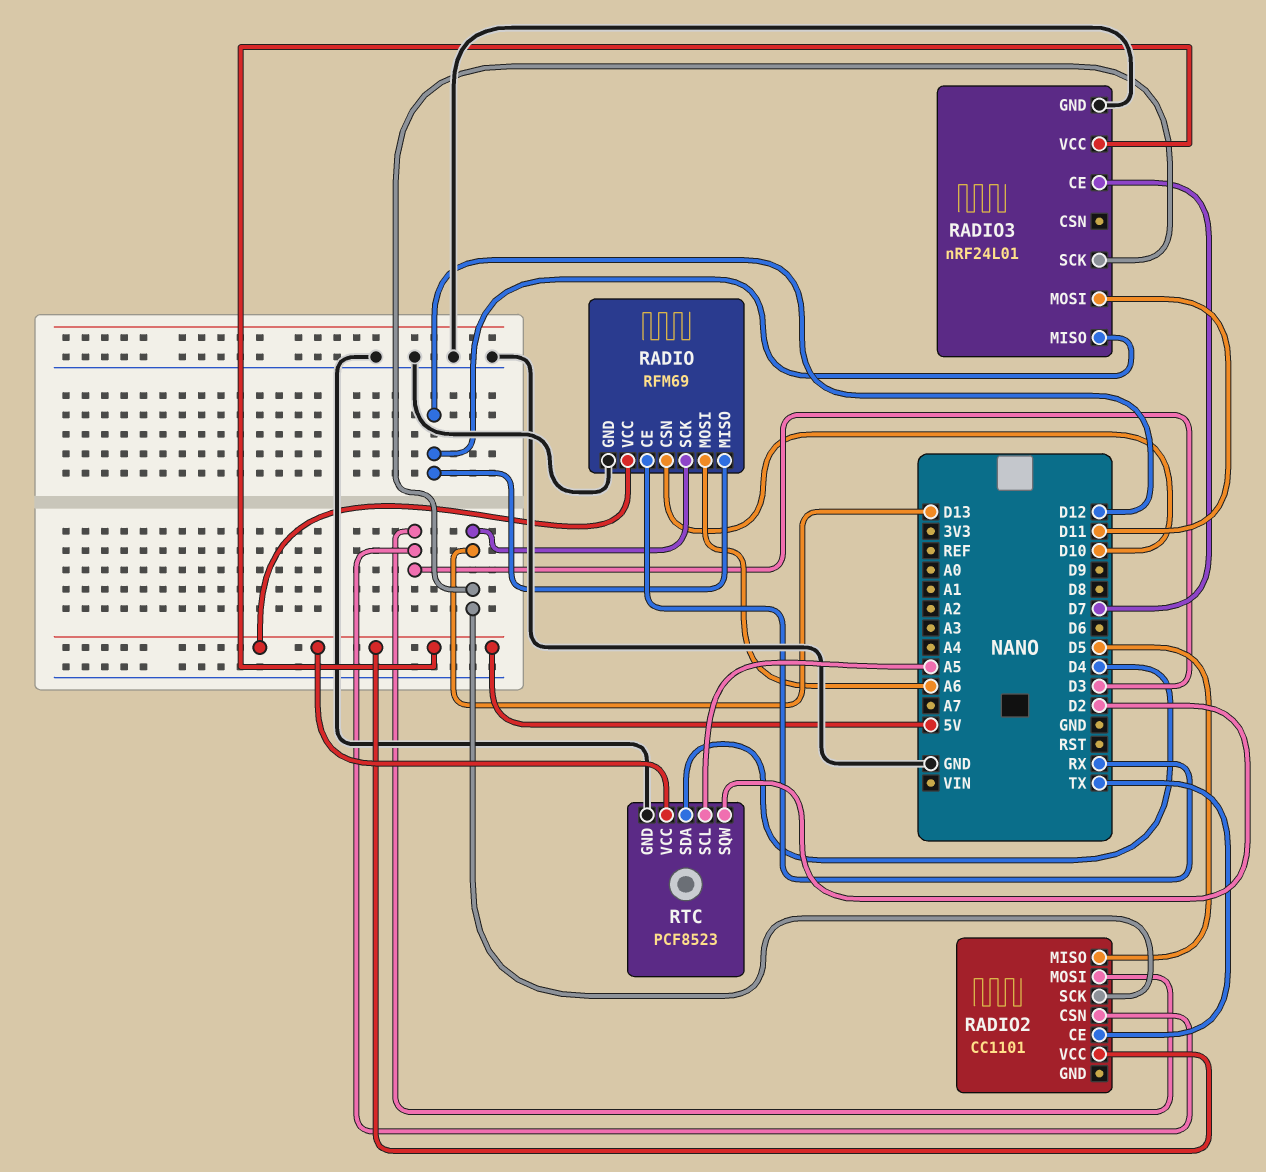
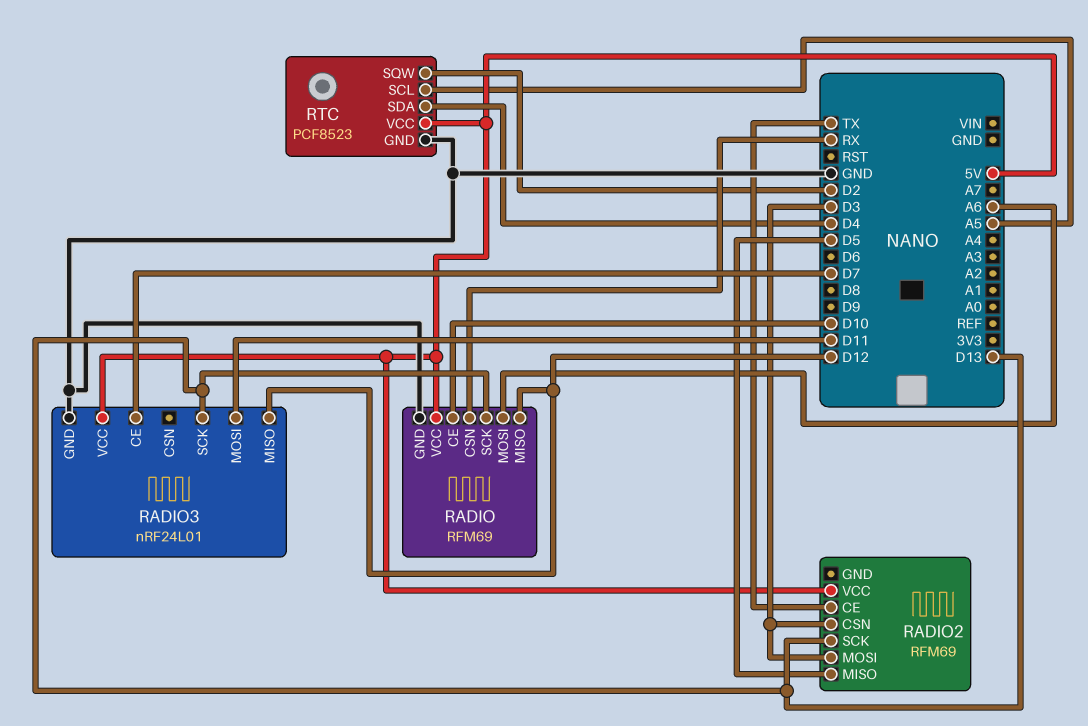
RADIO pin CE: RX -> D10
RADIO pin CSN: D10 -> RX
RADIO2: CC1101 -> RFM69

